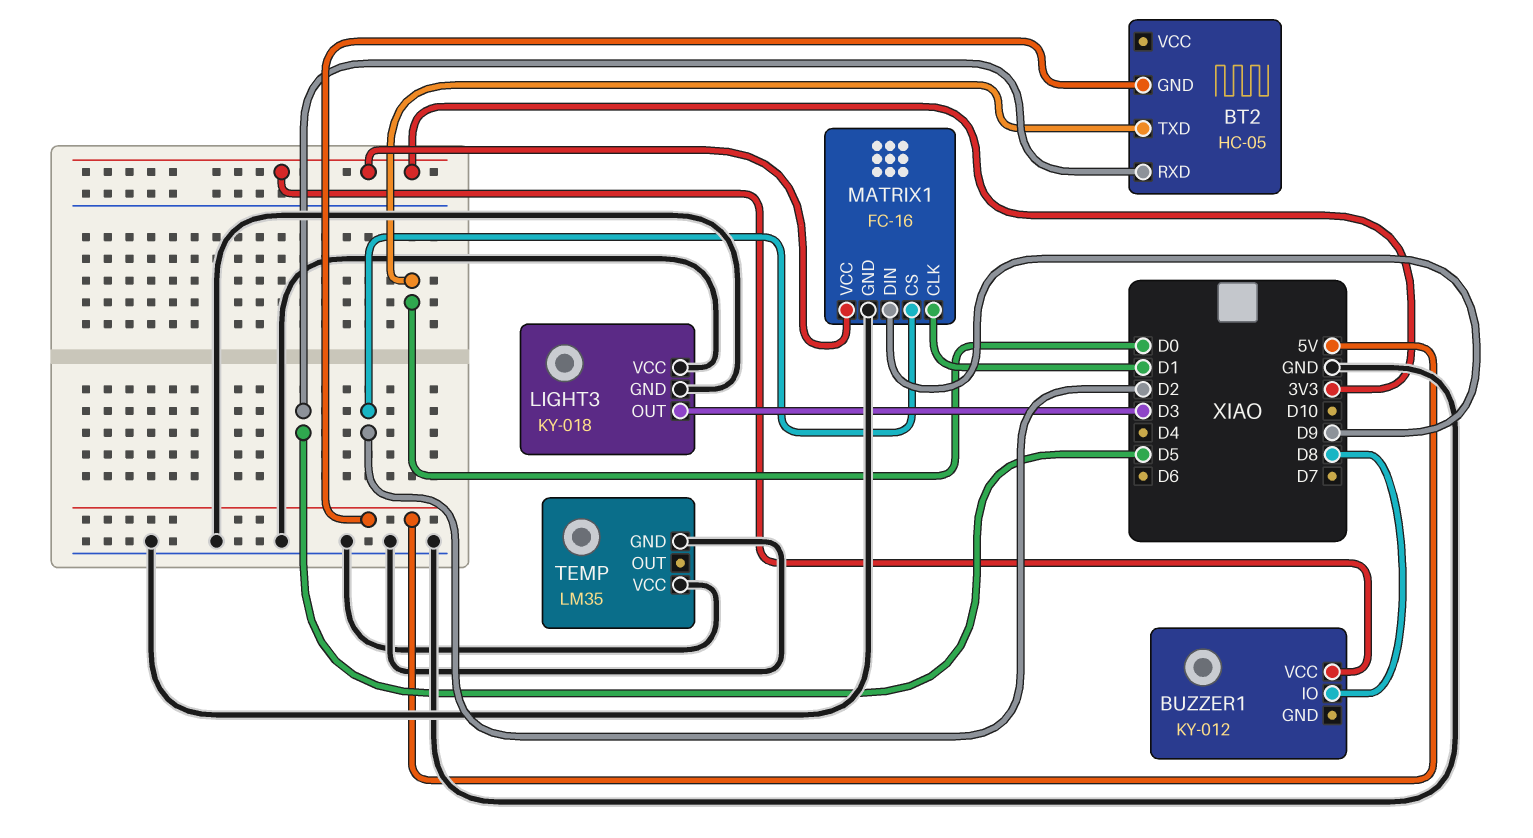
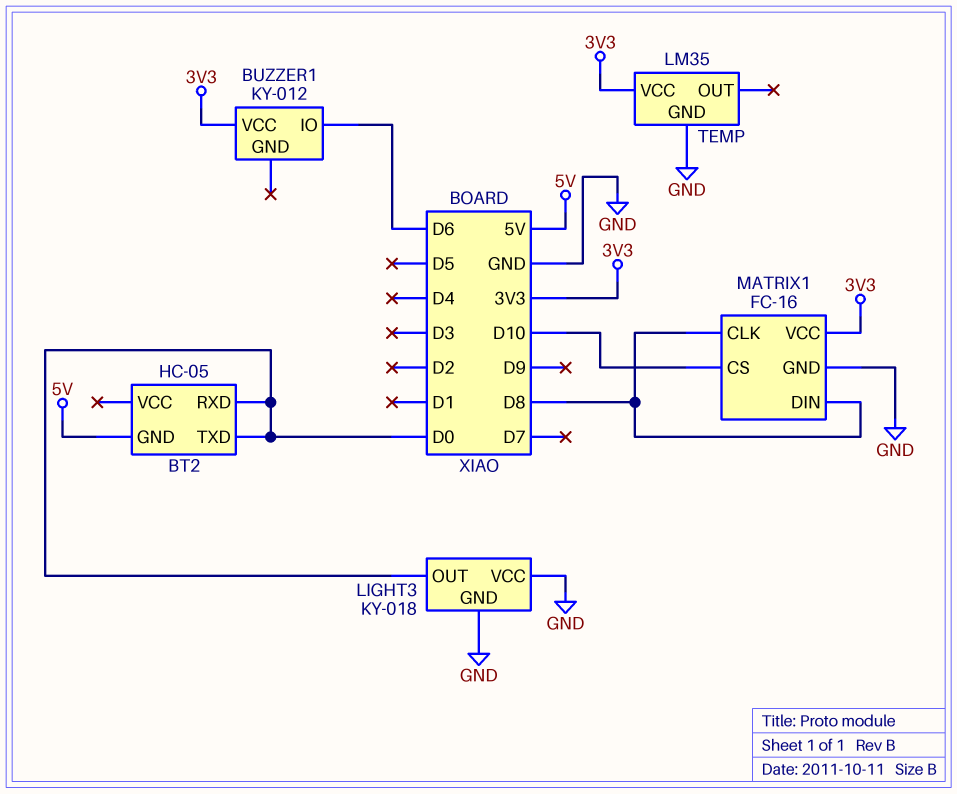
BT2 pin RXD: D5 -> D0
BUZZER1 pin IO: D8 -> D6
LIGHT3 pin OUT: D3 -> D0
MATRIX1 pin CLK: D1 -> D8
MATRIX1 pin CS: D2 -> D10
MATRIX1 pin DIN: D9 -> D8
TEMP pin VCC: GND -> 3V3

